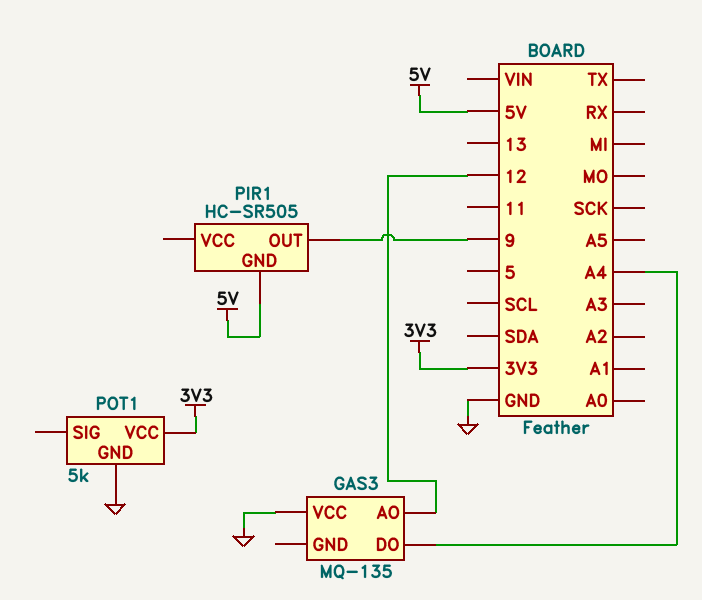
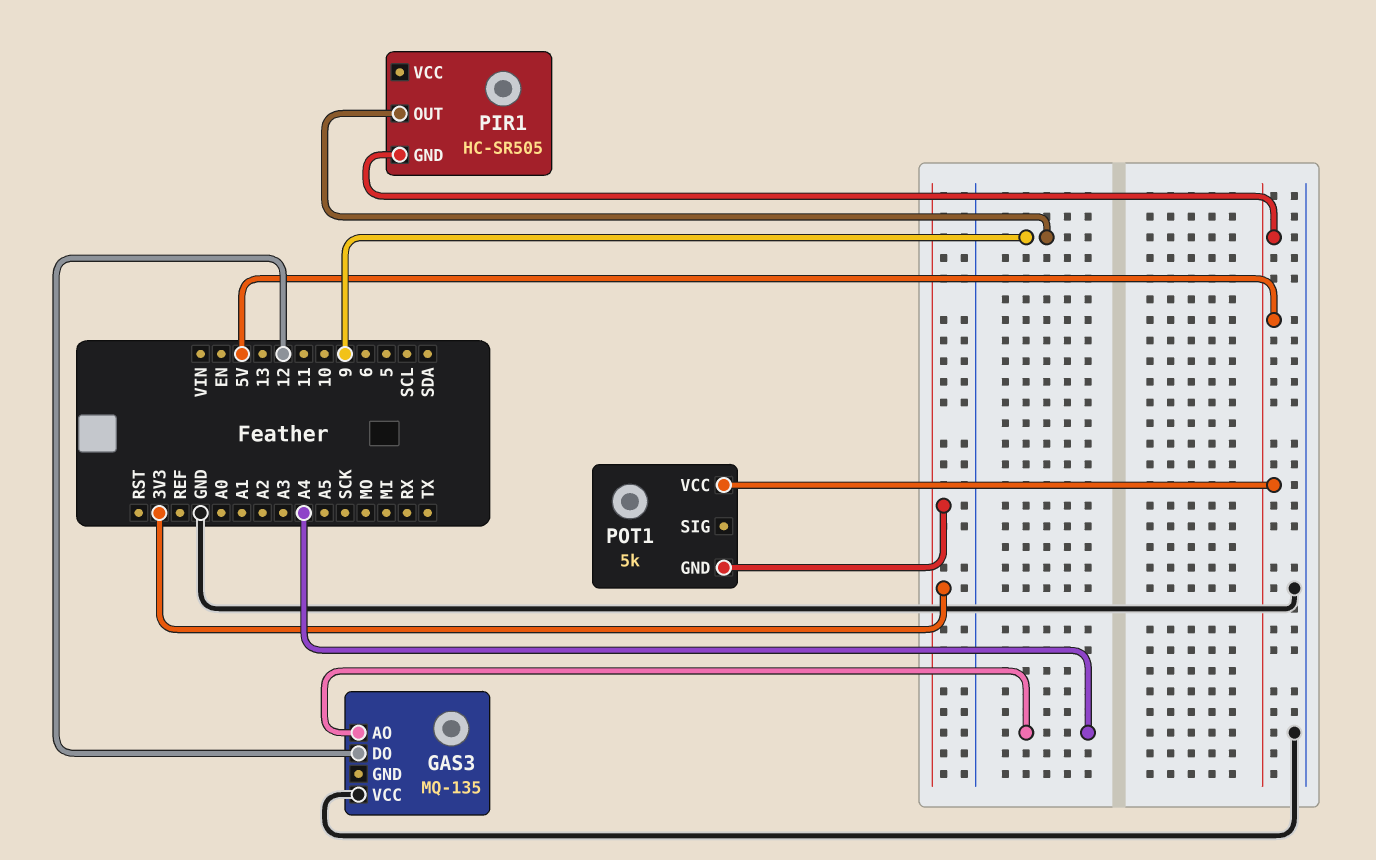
GAS3 pin AO: 12 -> A4
GAS3 pin DO: A4 -> 12
POT1 pin GND: GND -> 3V3
POT1 pin VCC: 3V3 -> 5V

